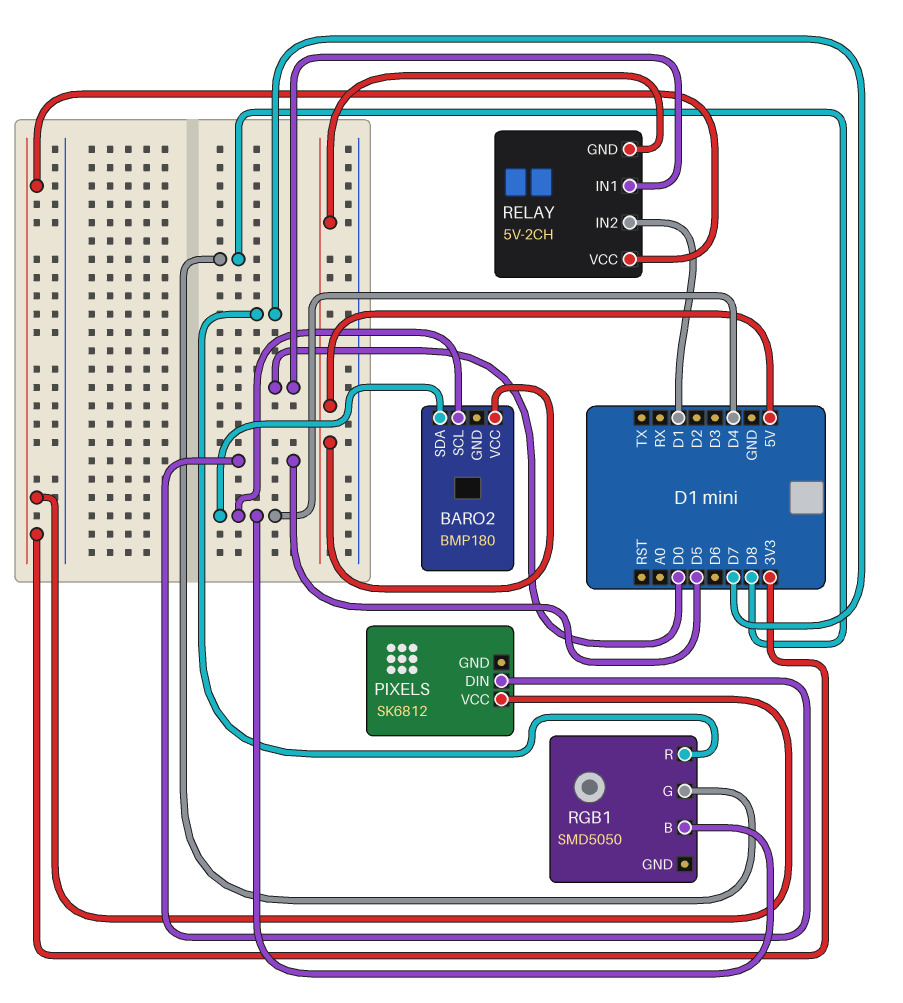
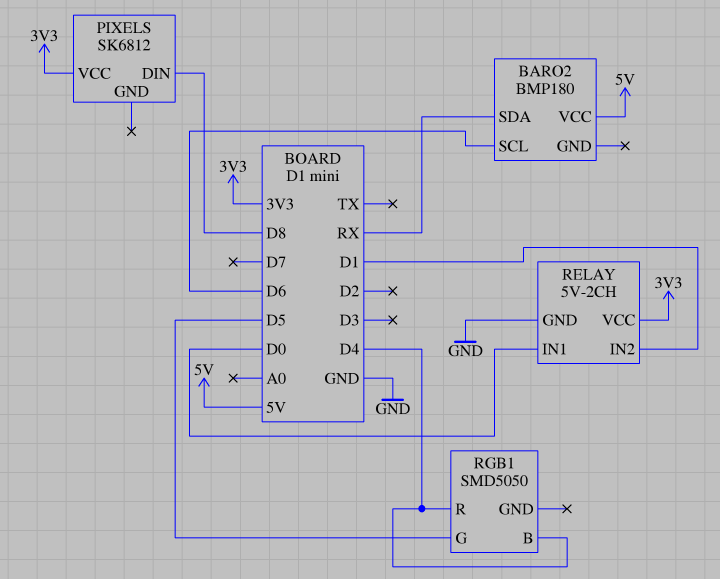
BARO2 pin SCL: D4 -> D6
BARO2 pin SDA: D4 -> RX
PIXELS pin DIN: D5 -> D8
RELAY pin GND: 5V -> GND
RGB1 pin G: D8 -> D5
RGB1 pin R: D7 -> D4

